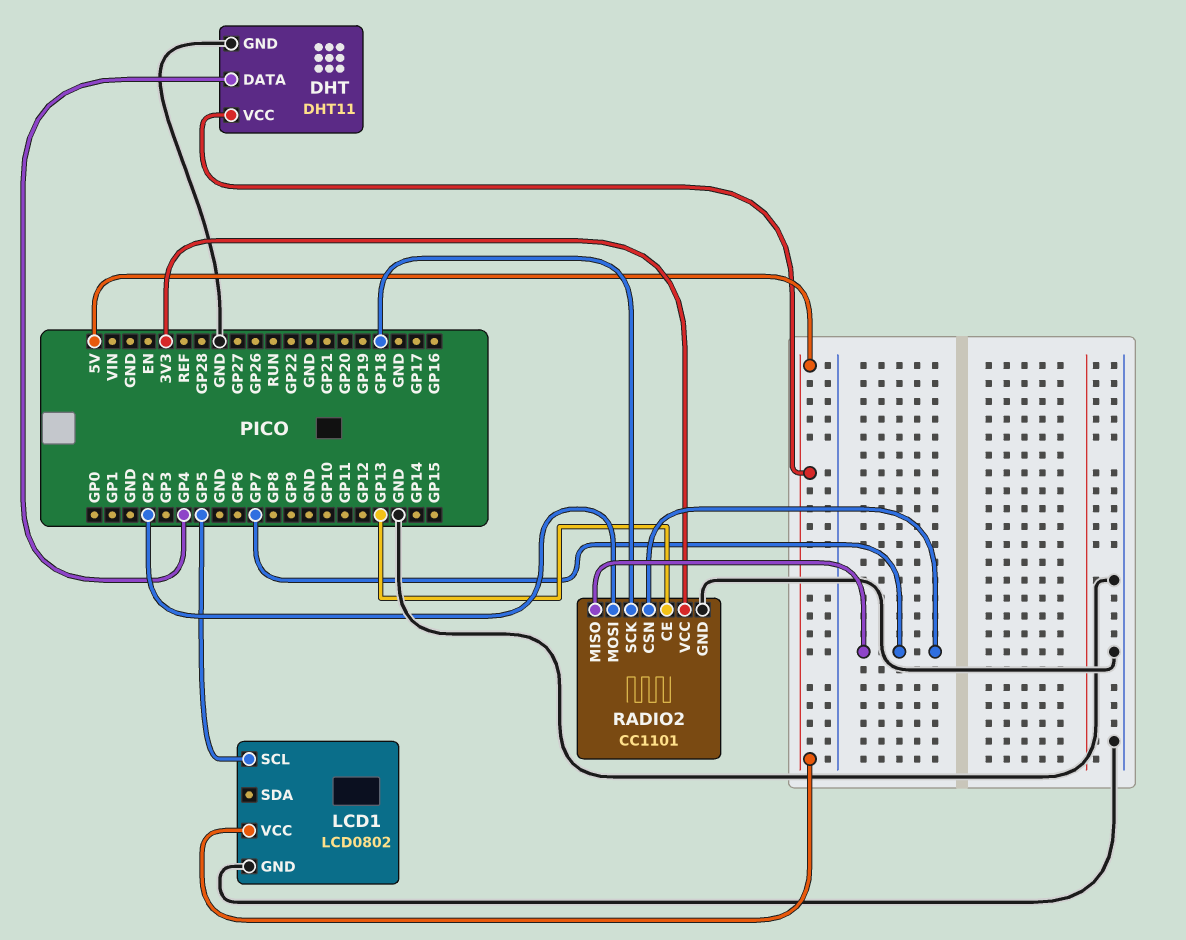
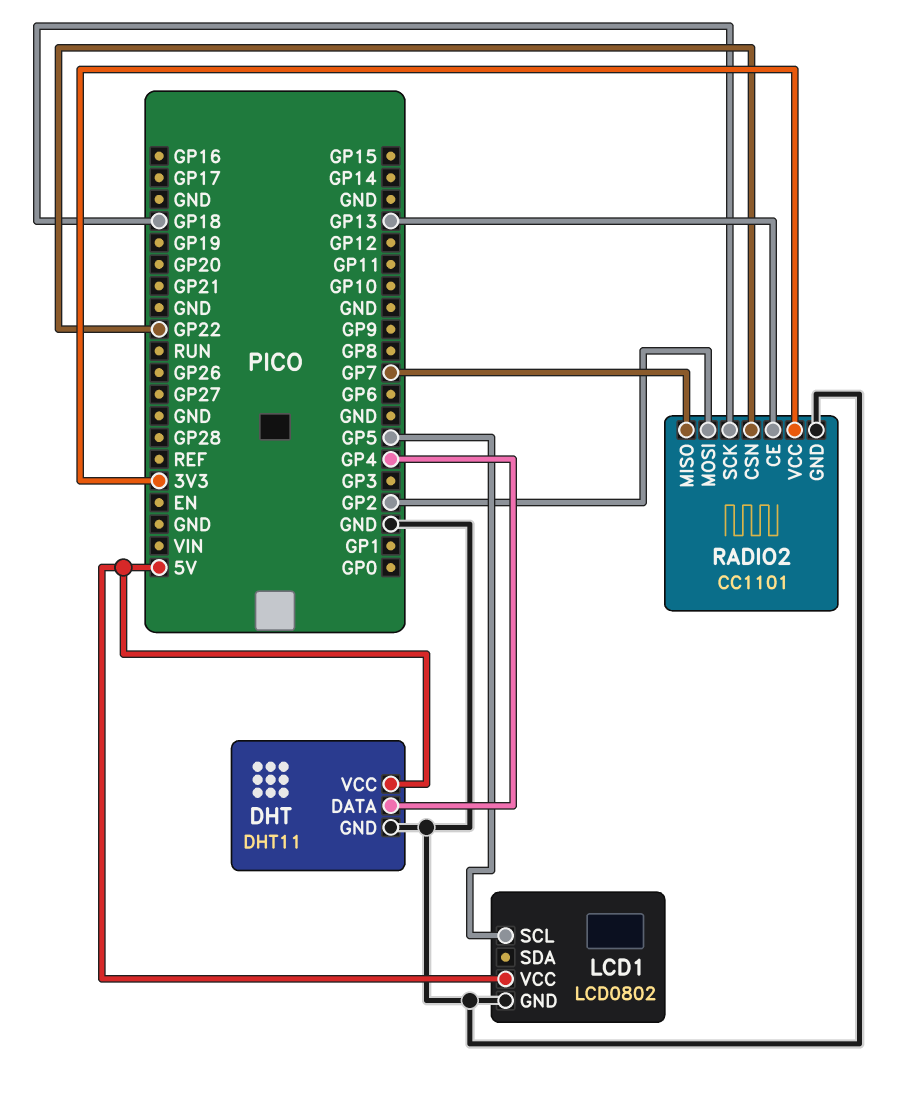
RADIO2 pin CSN: GP7 -> GP22

